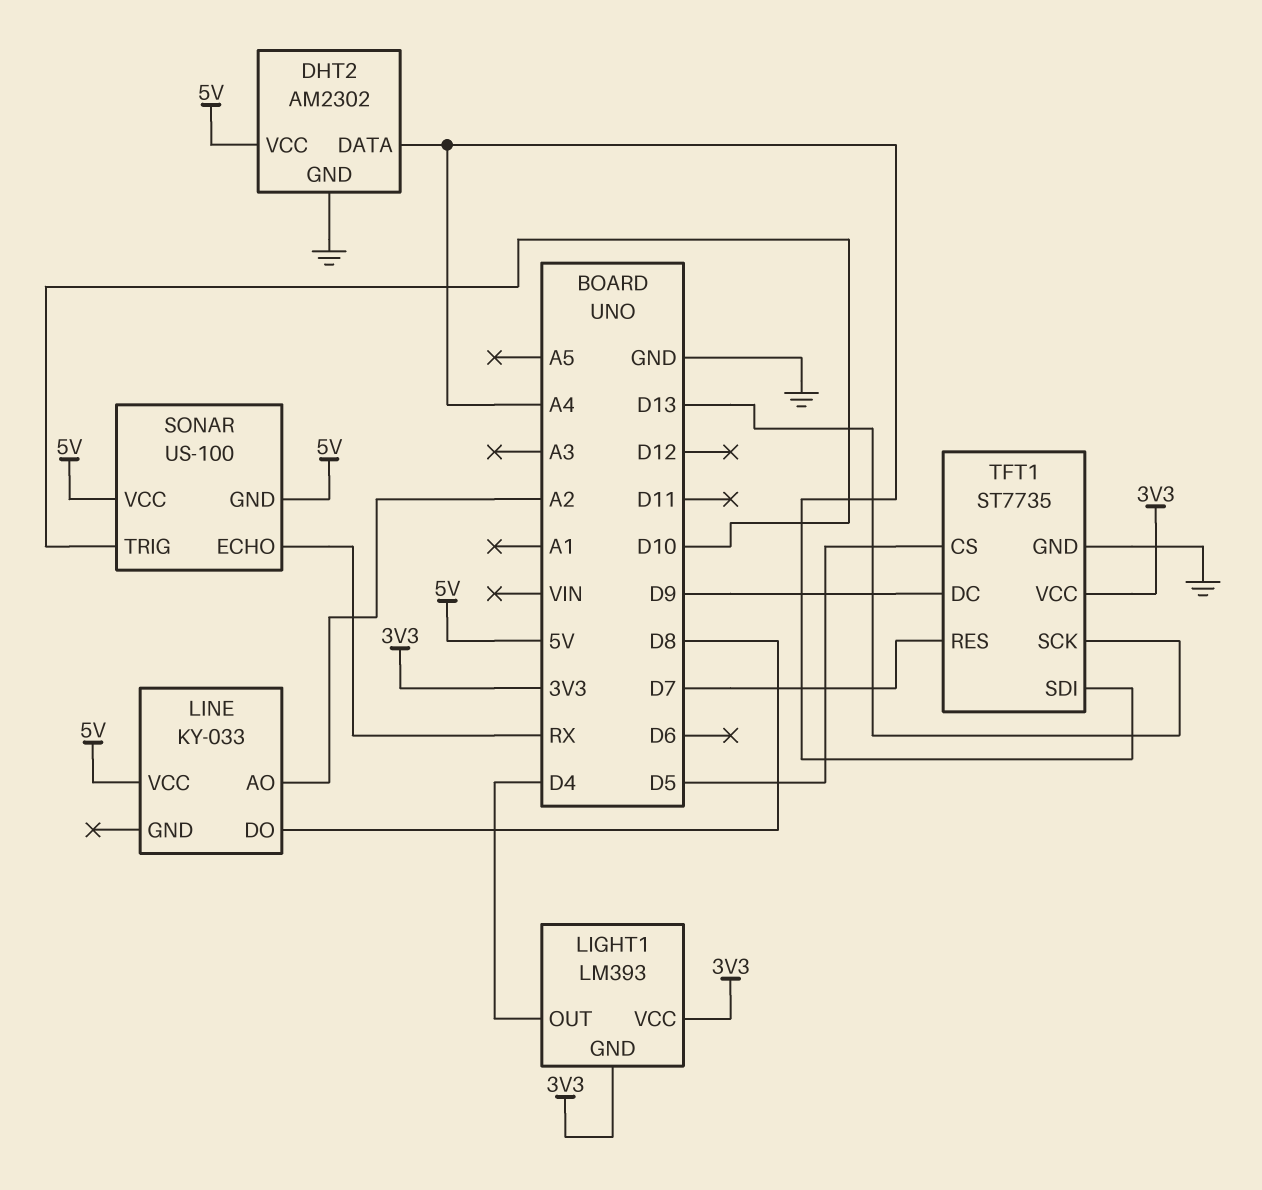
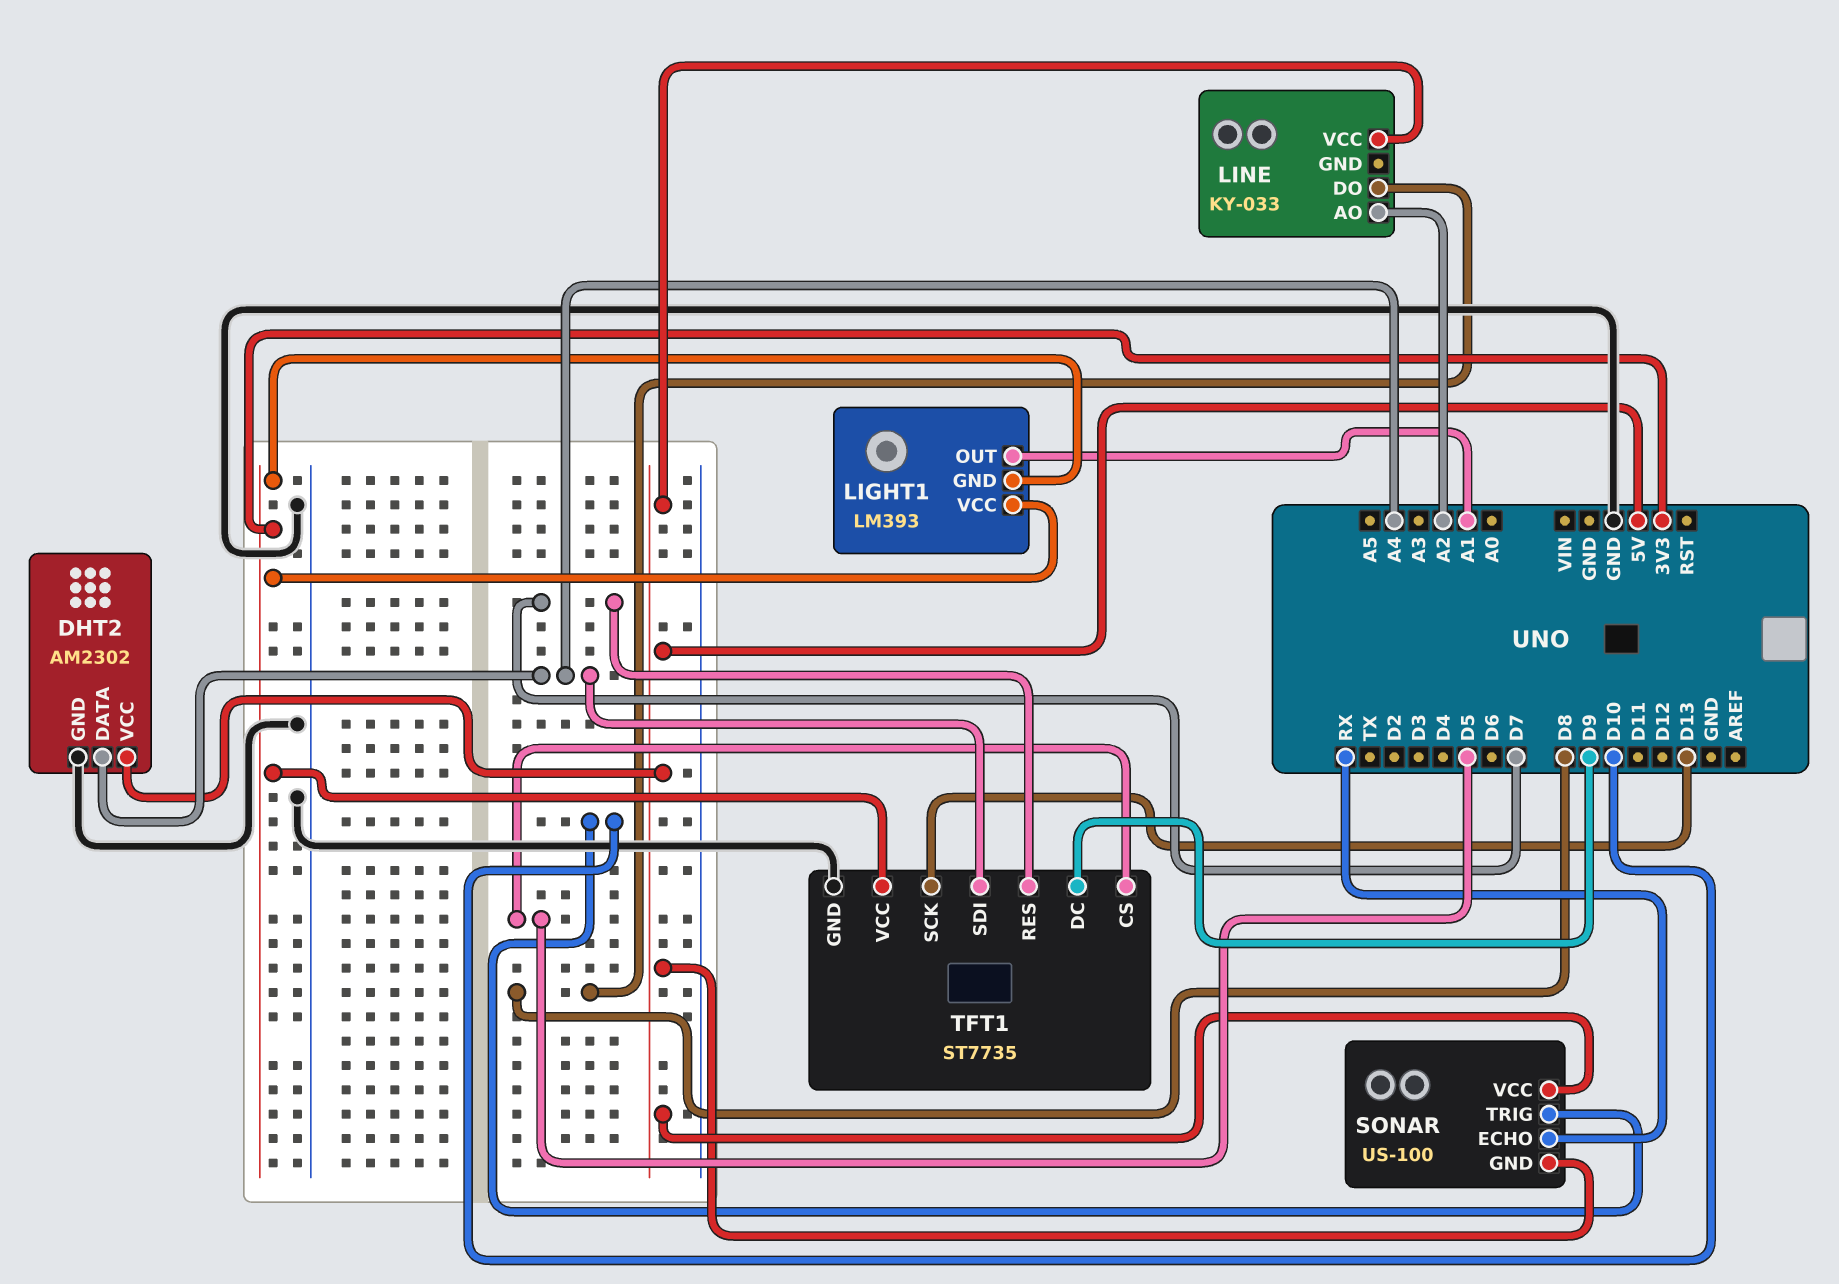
LIGHT1 pin OUT: D4 -> A1

